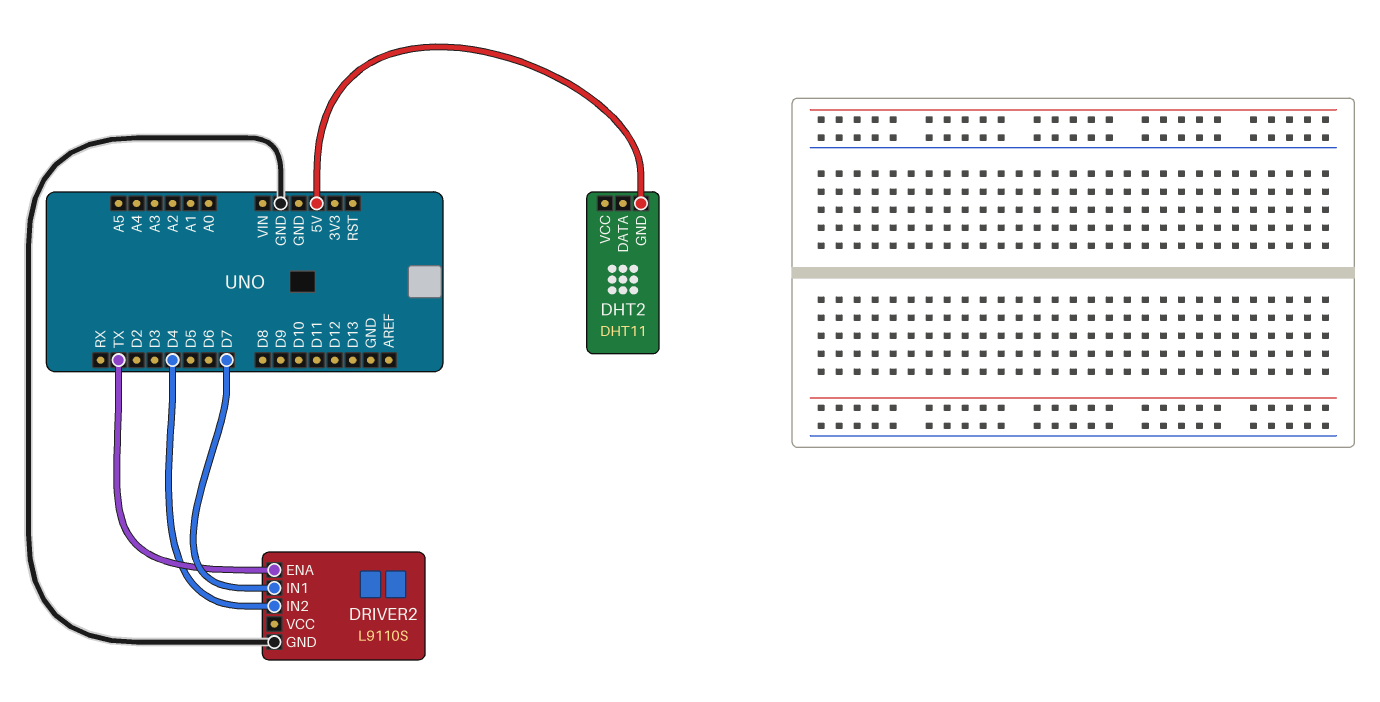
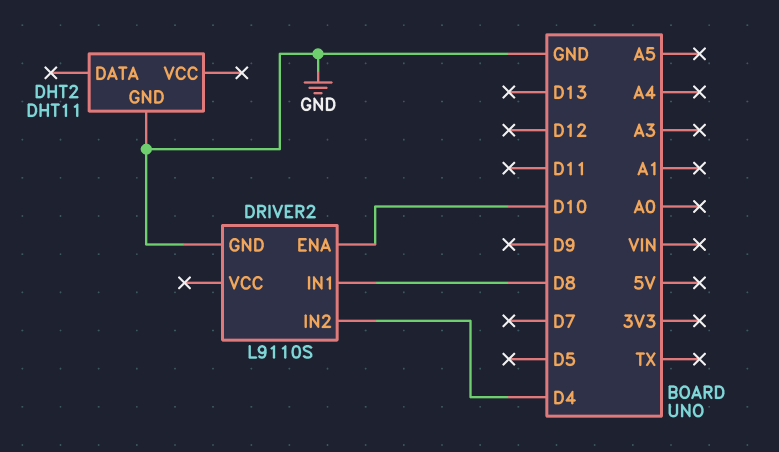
DHT2 pin GND: 5V -> GND
DRIVER2 pin ENA: TX -> D10
DRIVER2 pin IN1: D7 -> D8

